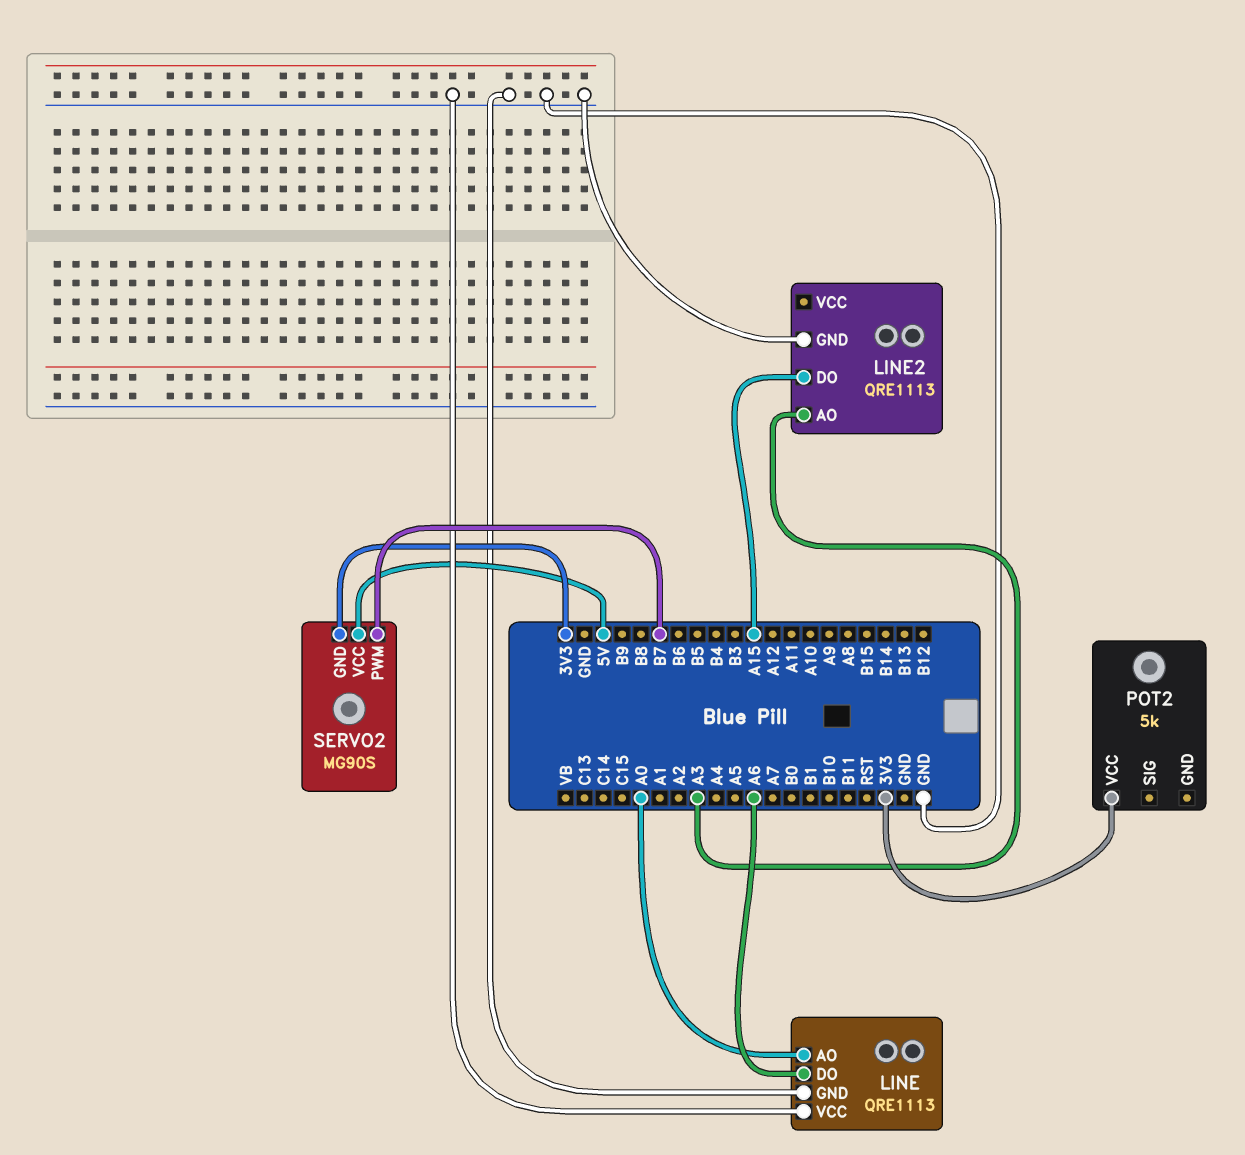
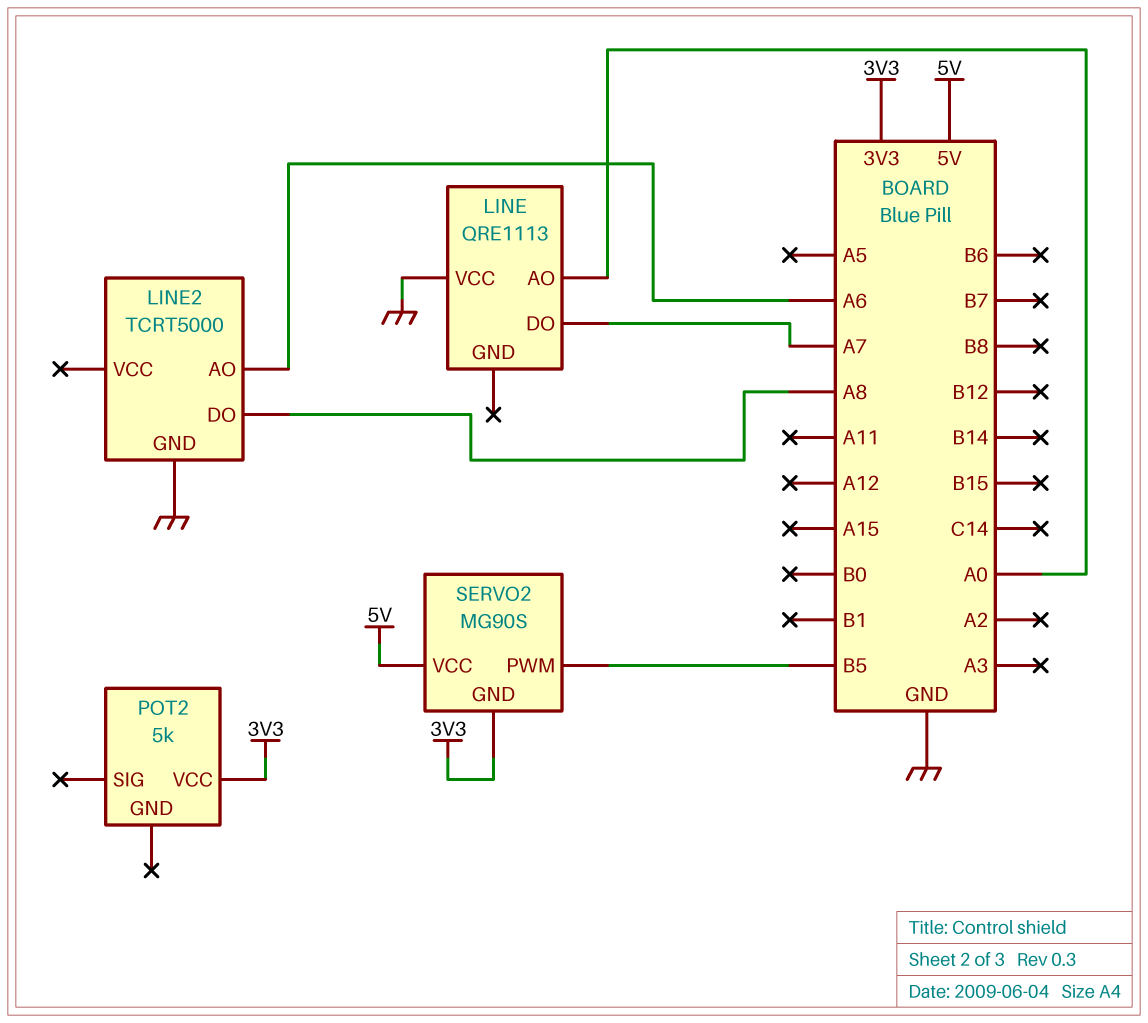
LINE pin DO: A6 -> A7
LINE pin GND: GND -> none
LINE2: QRE1113 -> TCRT5000
LINE2 pin AO: A3 -> A6
LINE2 pin DO: A15 -> A8
SERVO2 pin PWM: B7 -> B5

